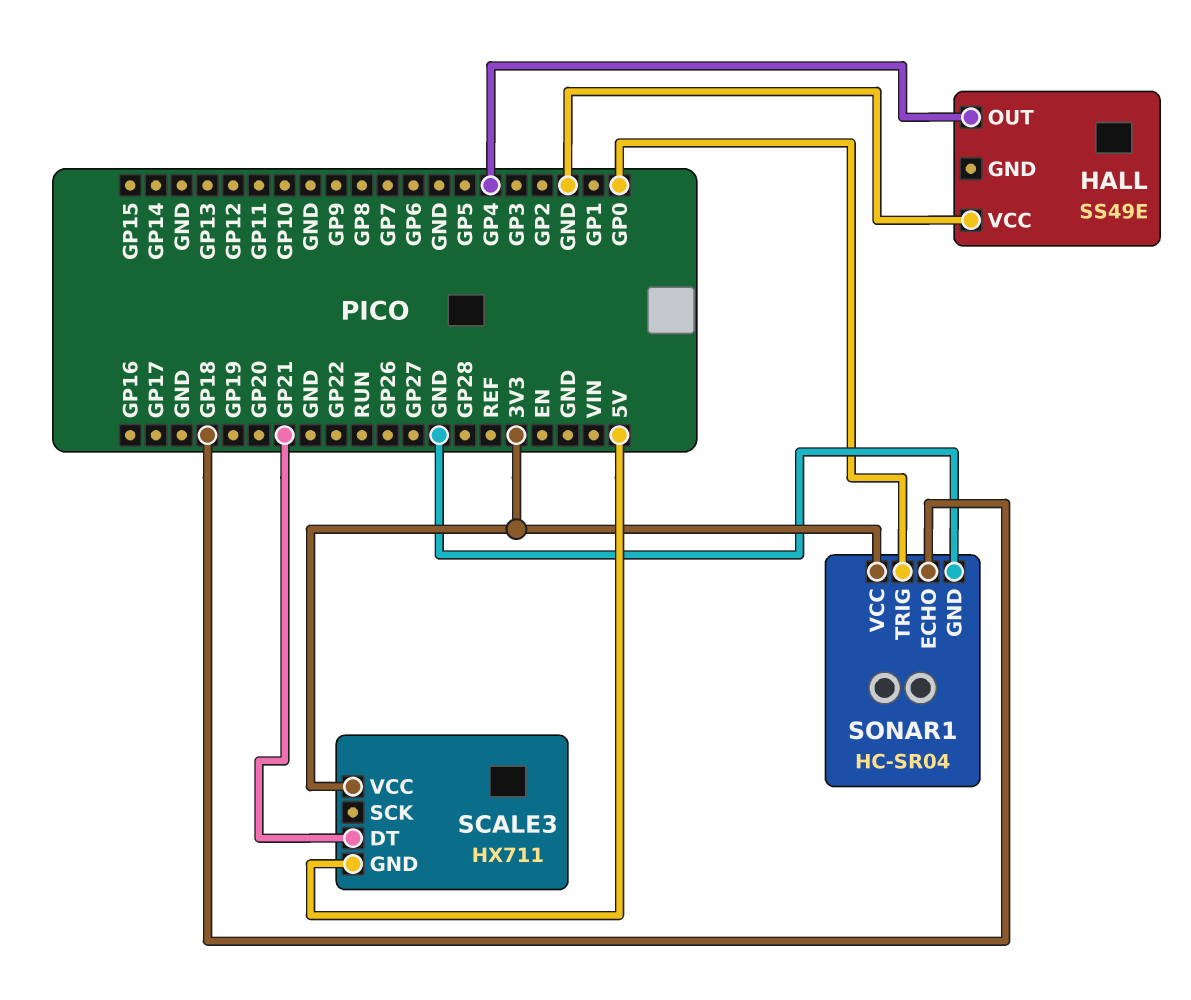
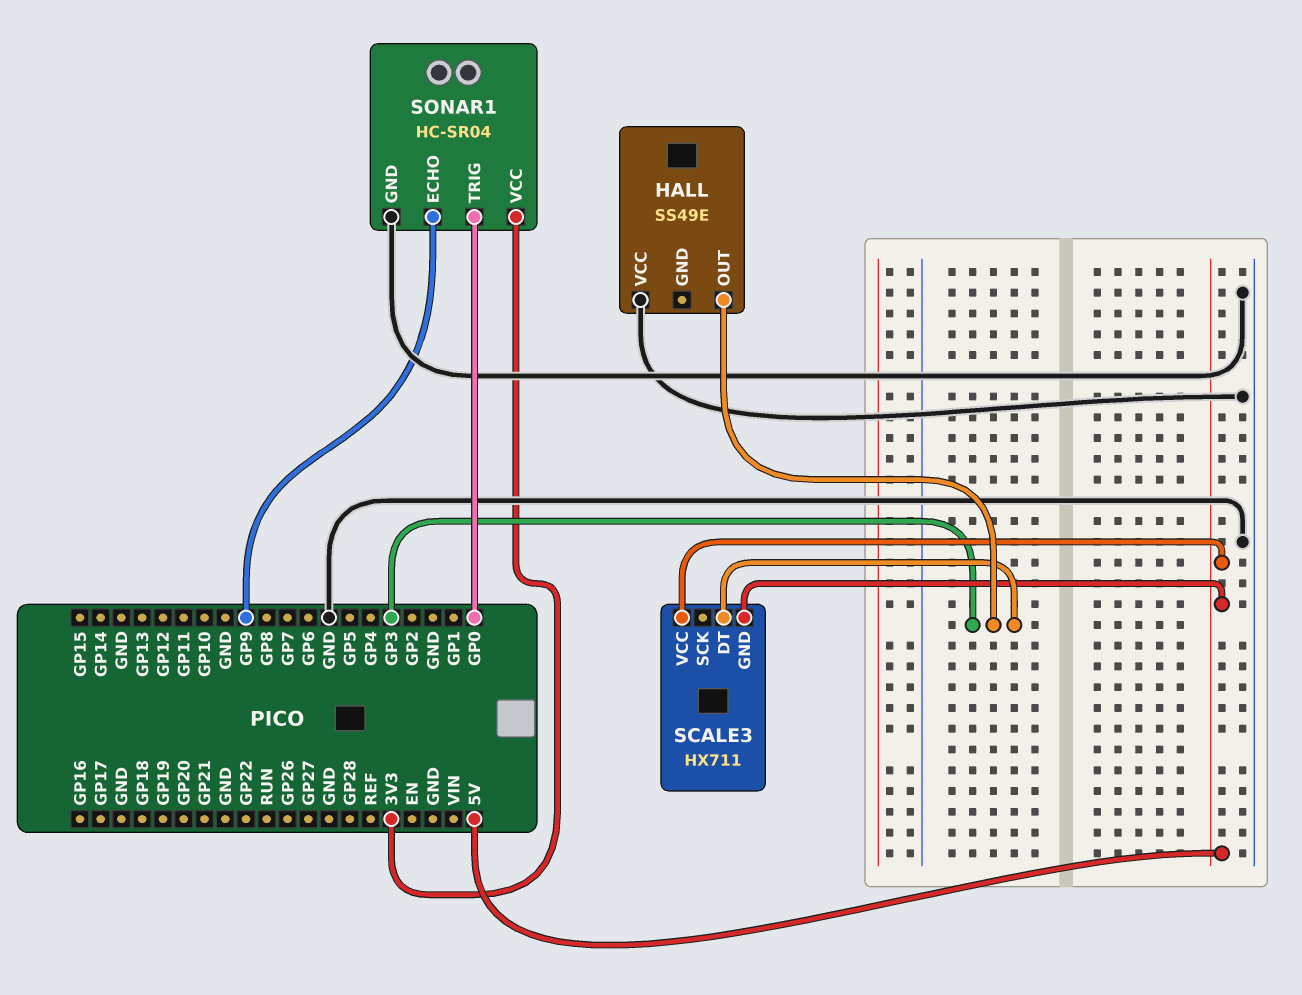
HALL pin OUT: GP4 -> GP3
SCALE3 pin DT: GP21 -> GP3
SCALE3 pin VCC: 3V3 -> 5V
SONAR1 pin ECHO: GP18 -> GP9

